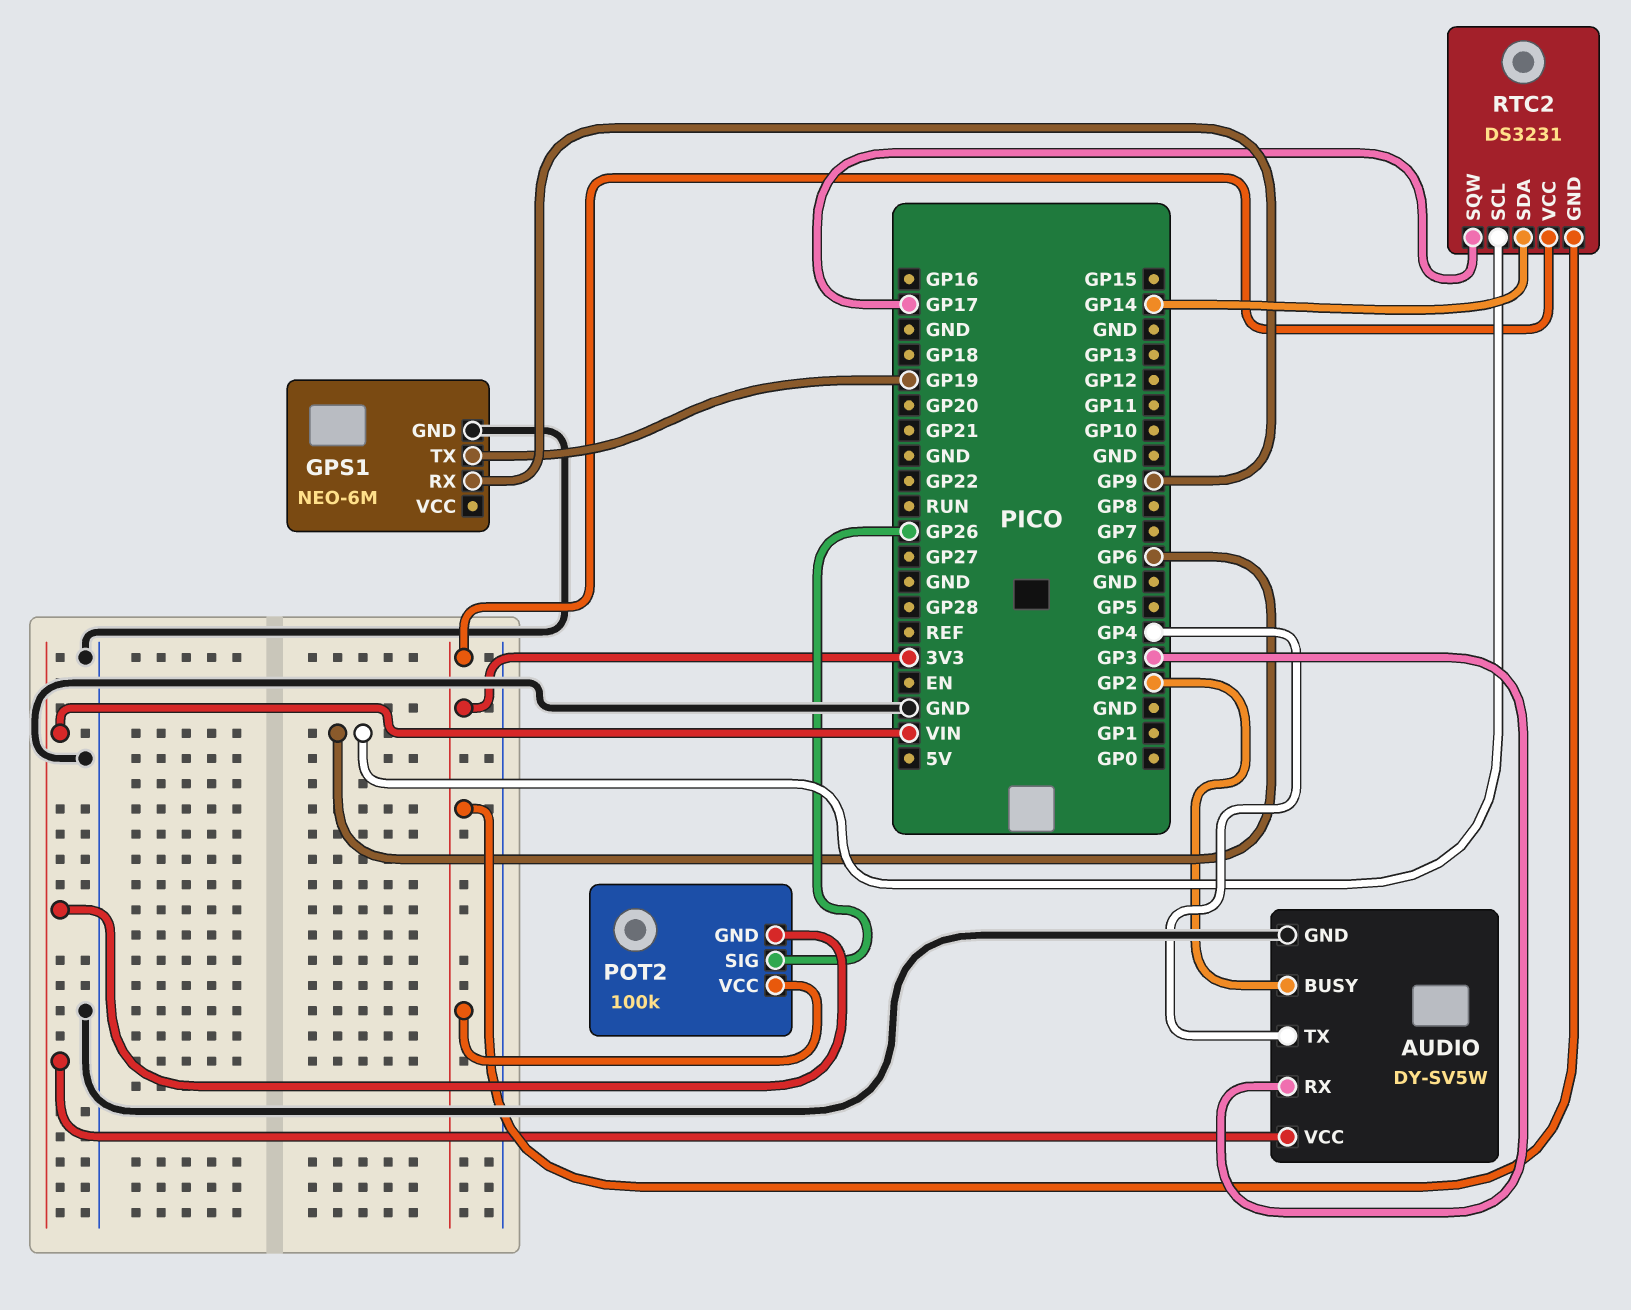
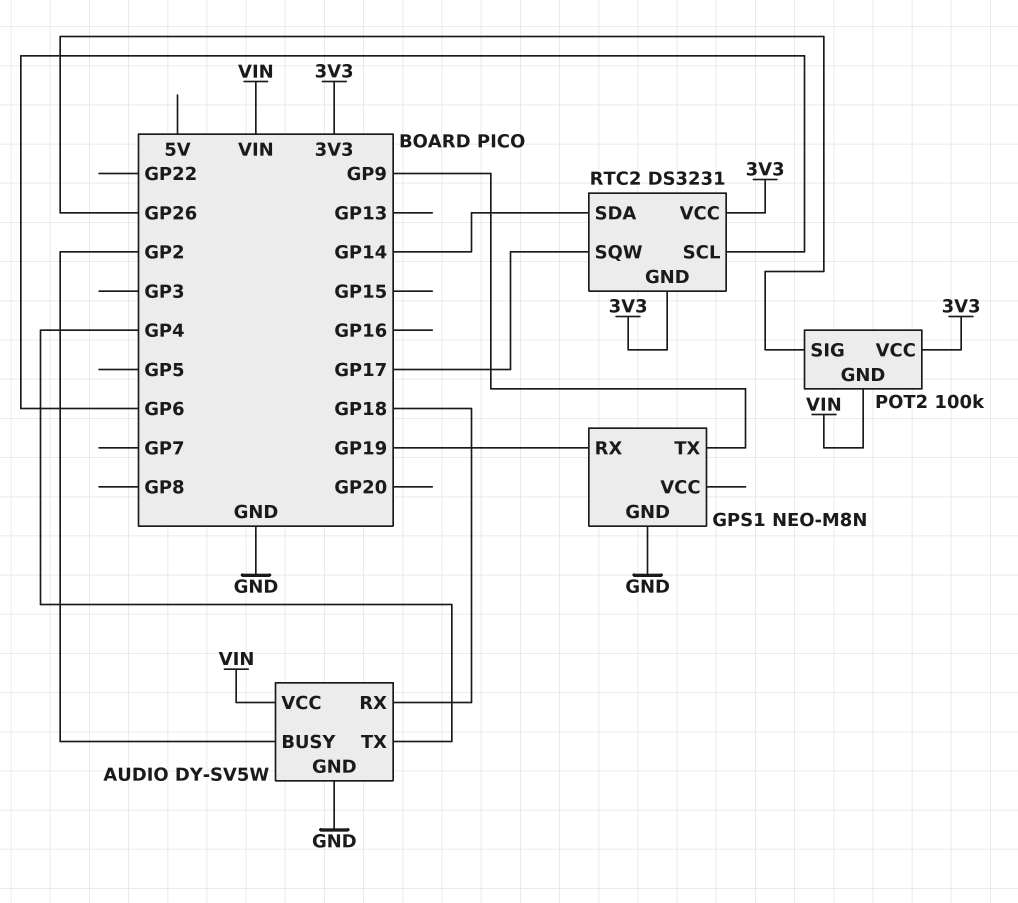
AUDIO pin RX: GP3 -> GP18
GPS1: NEO-6M -> NEO-M8N
GPS1 pin RX: GP9 -> GP19
GPS1 pin TX: GP19 -> GP9

